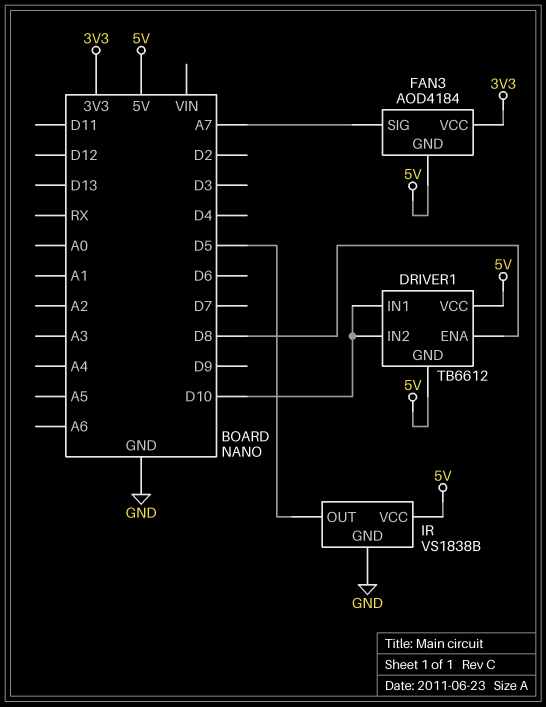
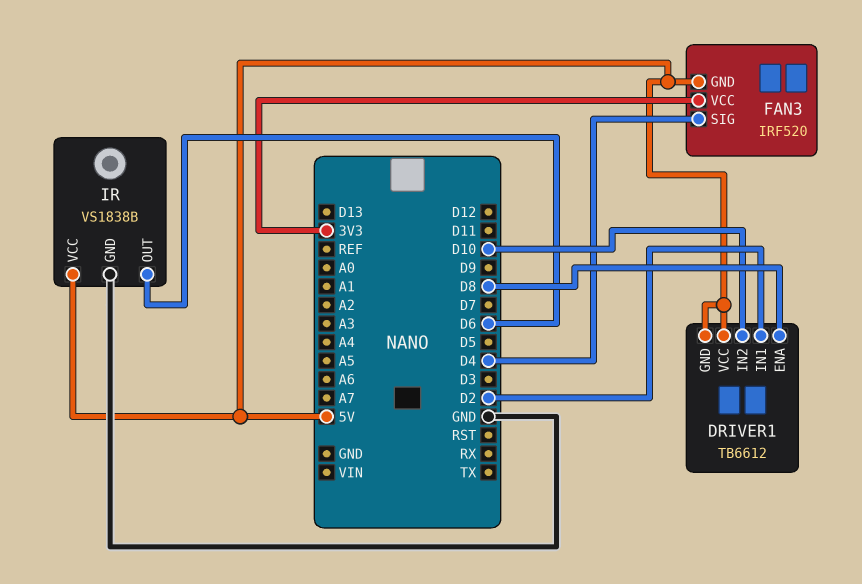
DRIVER1 pin IN1: D10 -> D2
FAN3: AOD4184 -> IRF520
FAN3 pin SIG: A7 -> D4
IR pin OUT: D5 -> D6

